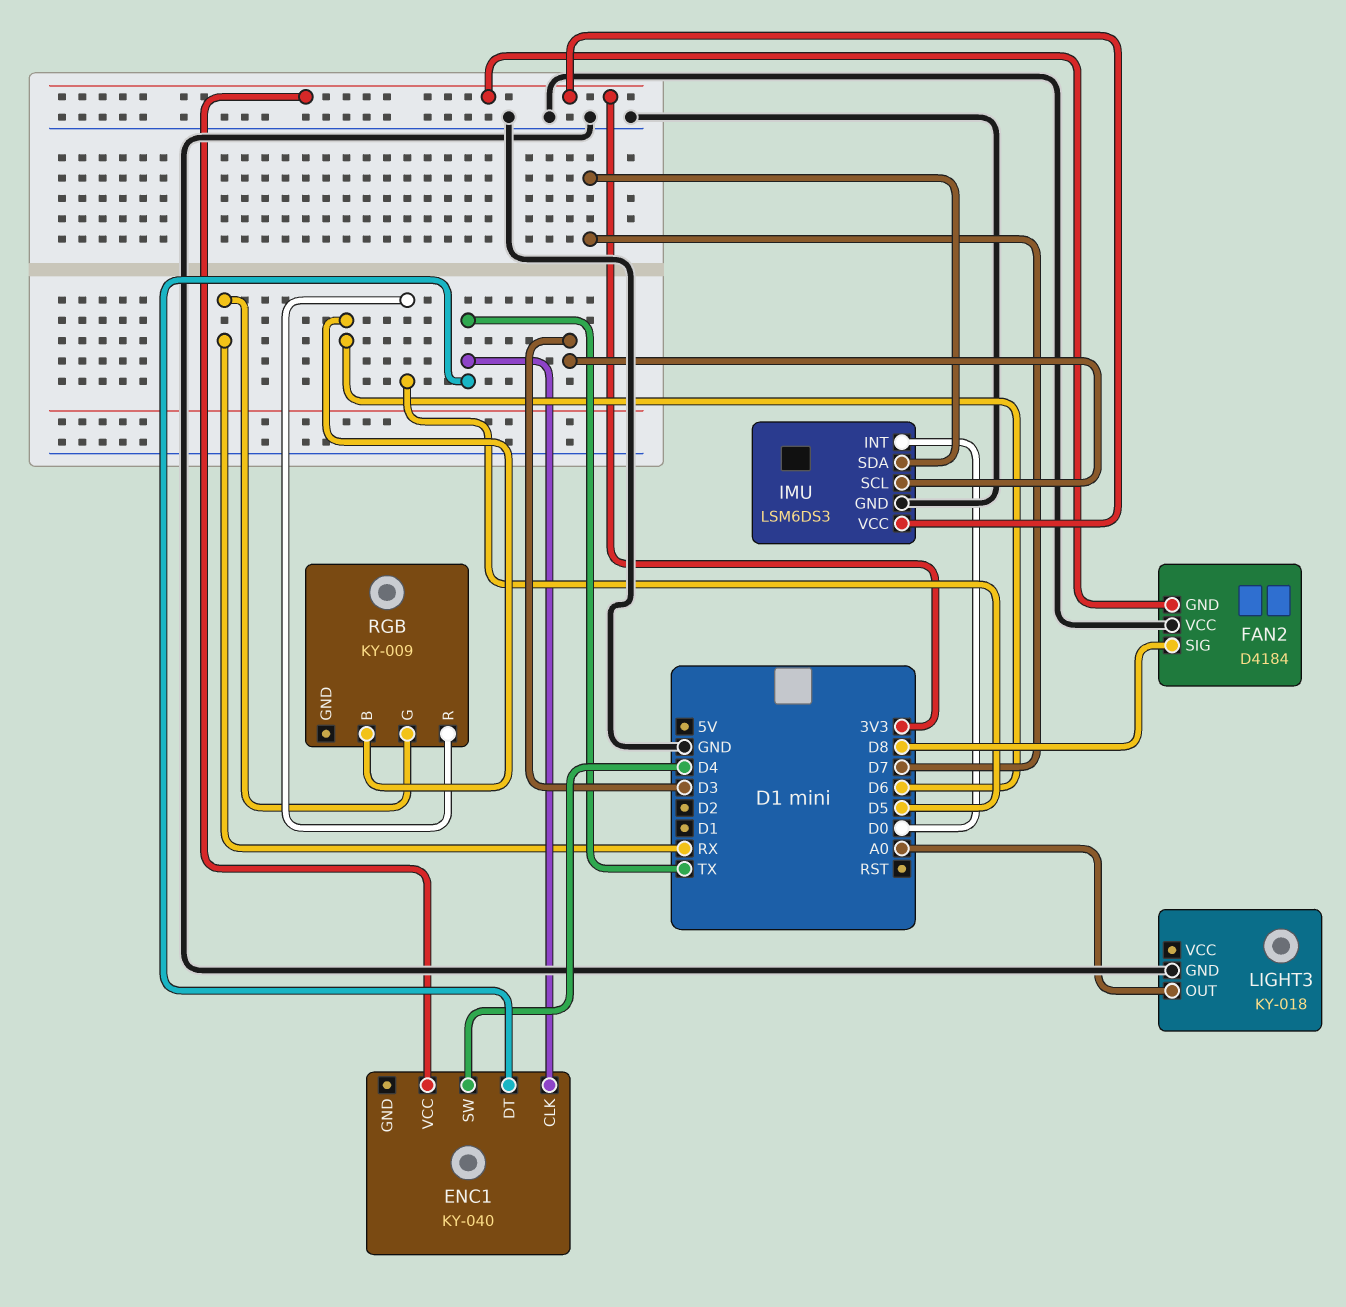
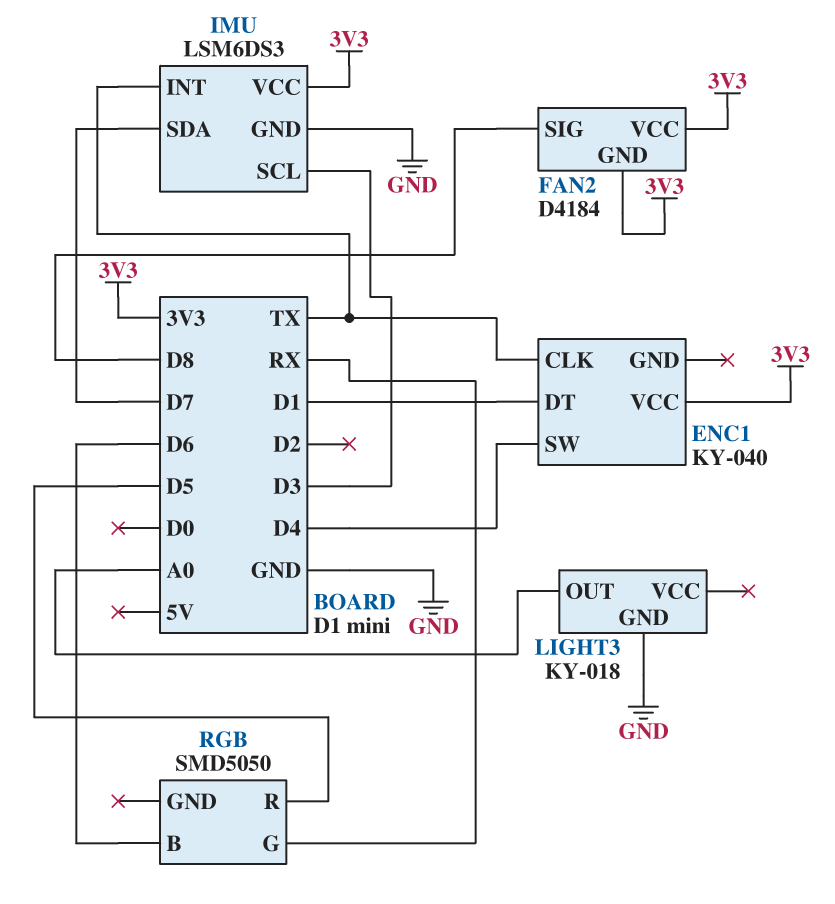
ENC1 pin DT: TX -> D1
FAN2 pin VCC: GND -> 3V3
IMU pin INT: D0 -> TX
RGB: KY-009 -> SMD5050

